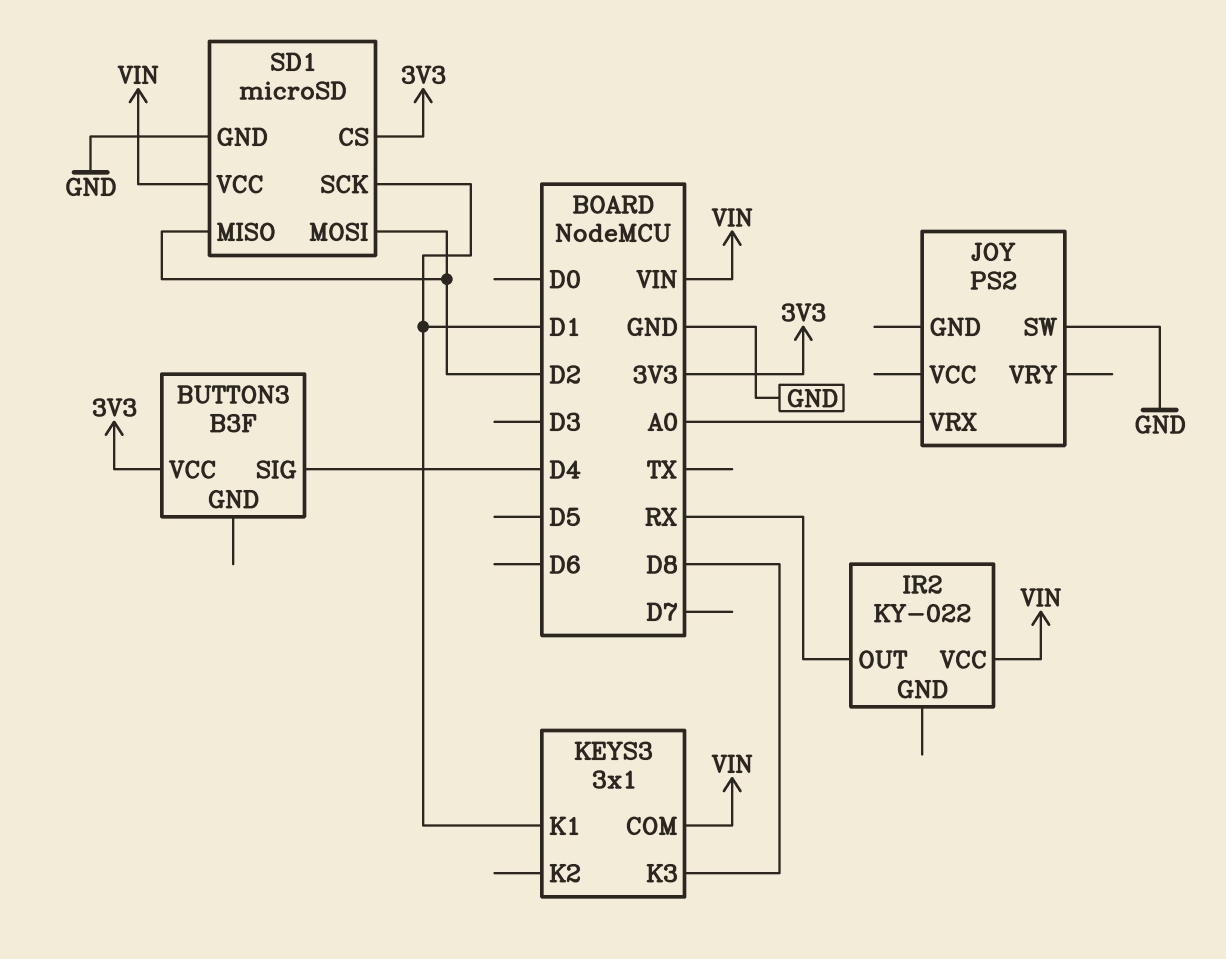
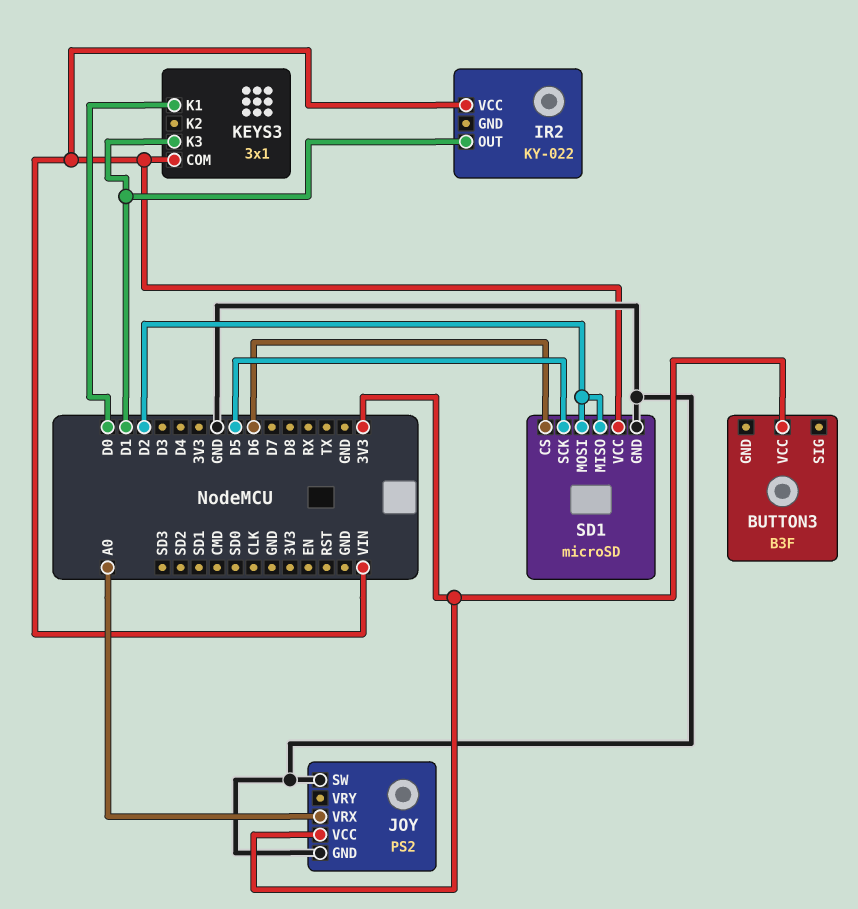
BUTTON3 pin SIG: D4 -> none
IR2 pin OUT: RX -> D1
JOY pin GND: none -> GND
JOY pin VCC: none -> 3V3
KEYS3 pin K1: D1 -> D0
KEYS3 pin K3: D8 -> D1
SD1 pin CS: 3V3 -> D6
SD1 pin SCK: D1 -> D5

